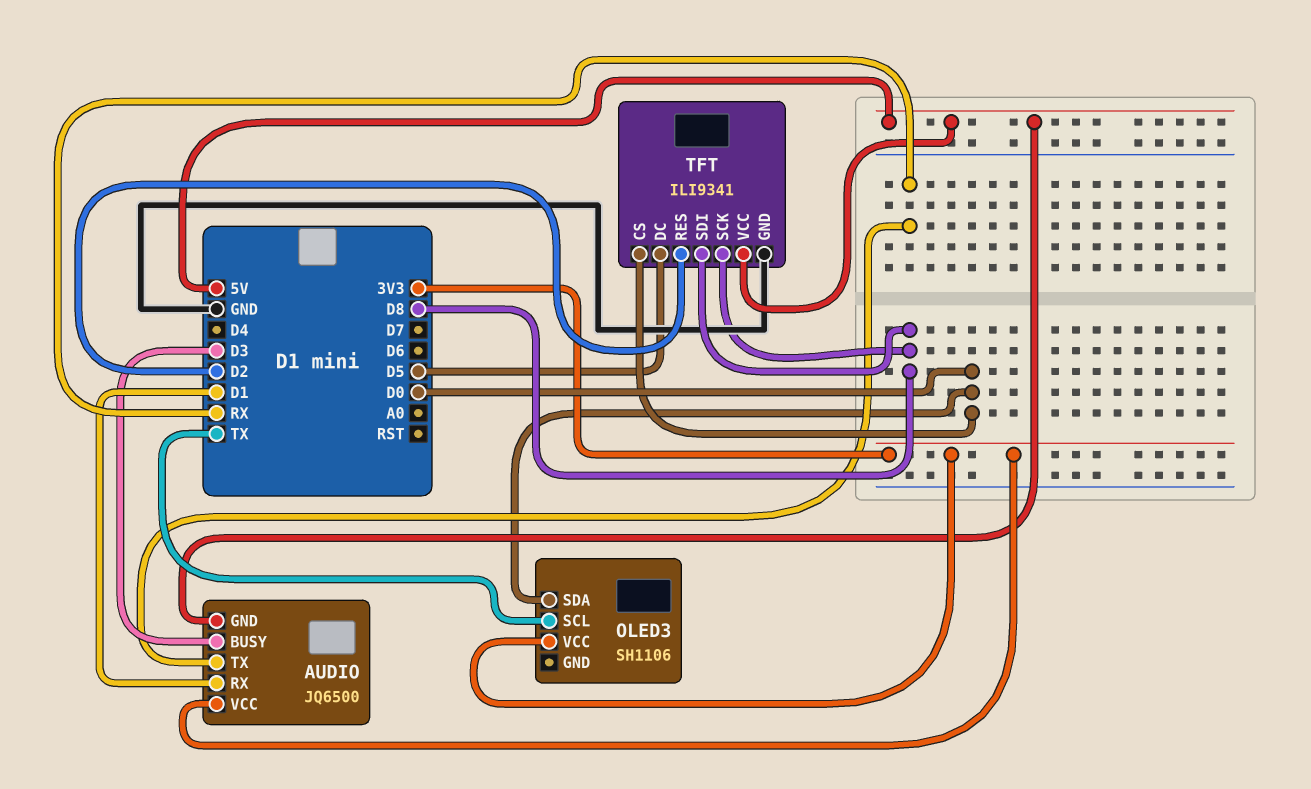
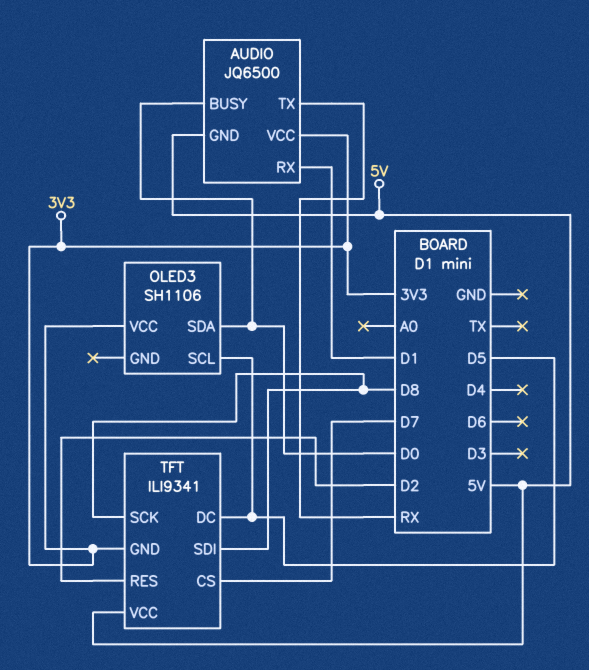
AUDIO pin BUSY: D3 -> D0
OLED3 pin SCL: TX -> D5
TFT pin CS: D0 -> D7
TFT pin GND: GND -> 3V3

